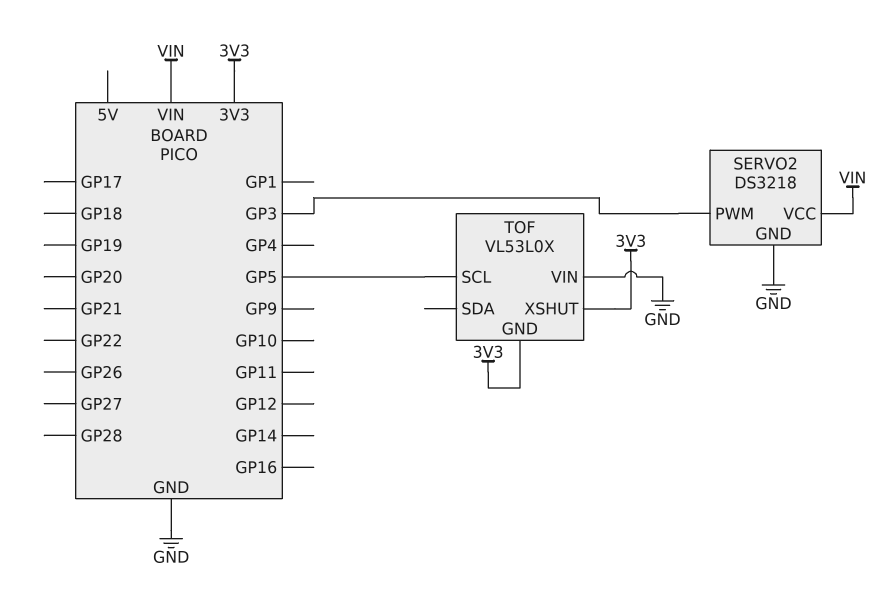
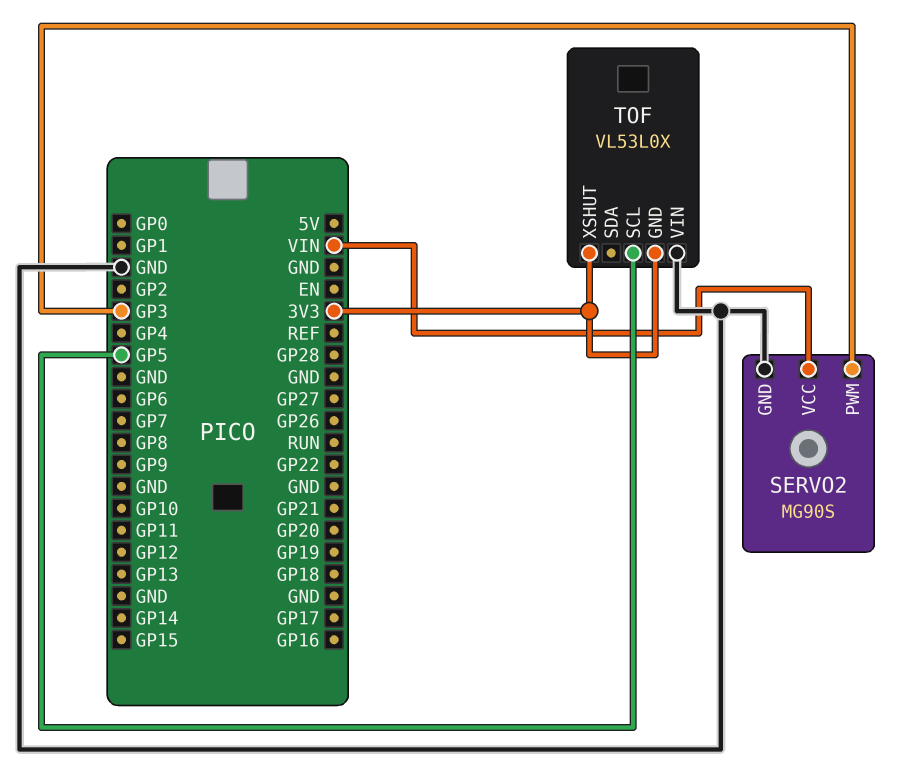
SERVO2: DS3218 -> MG90S

